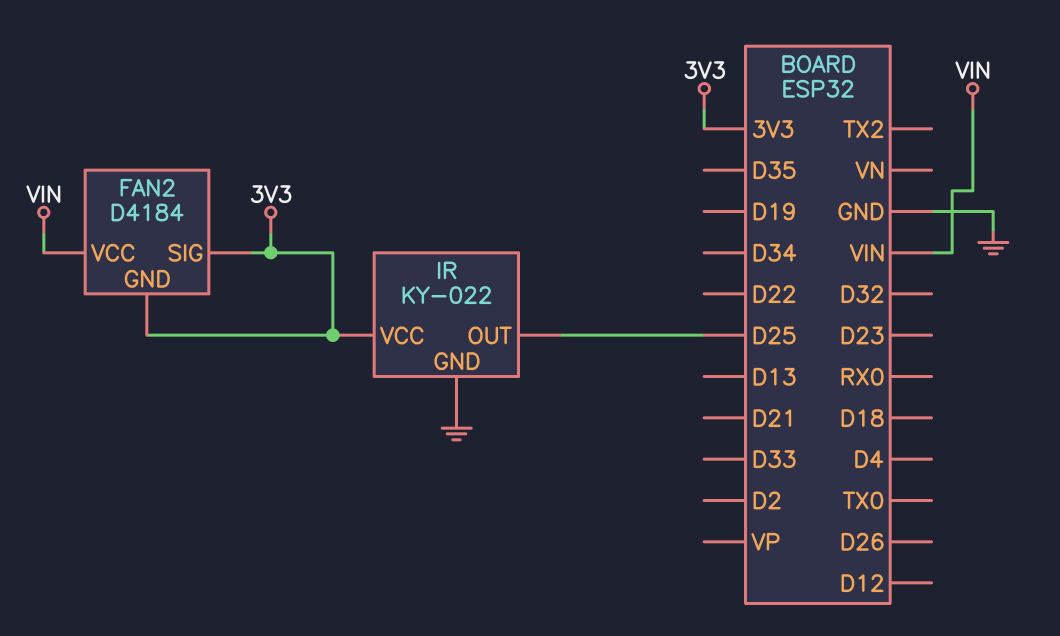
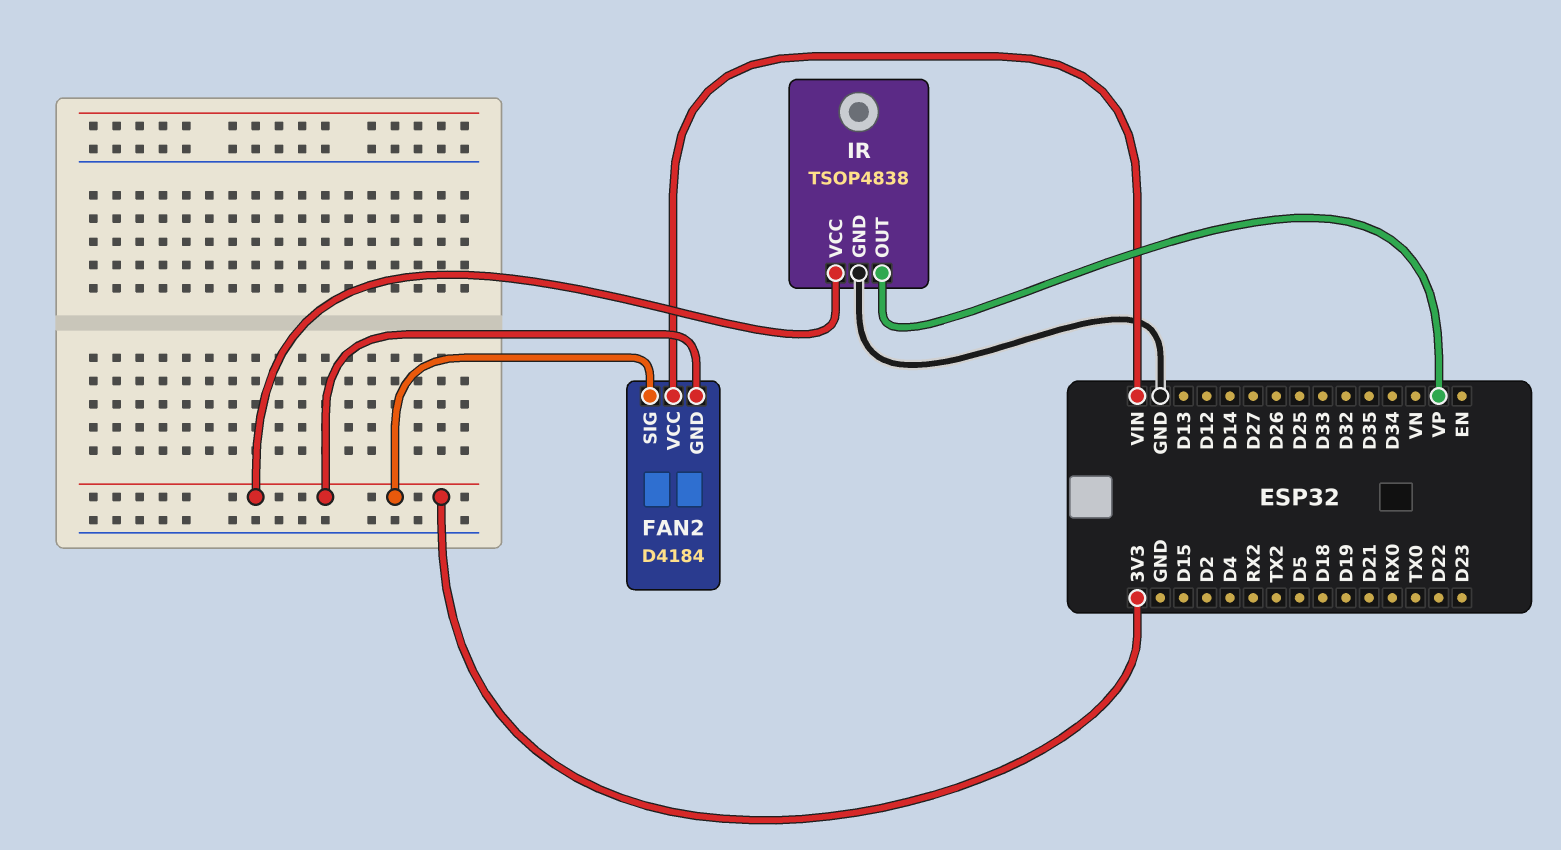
IR: KY-022 -> TSOP4838
IR pin OUT: D25 -> VP

